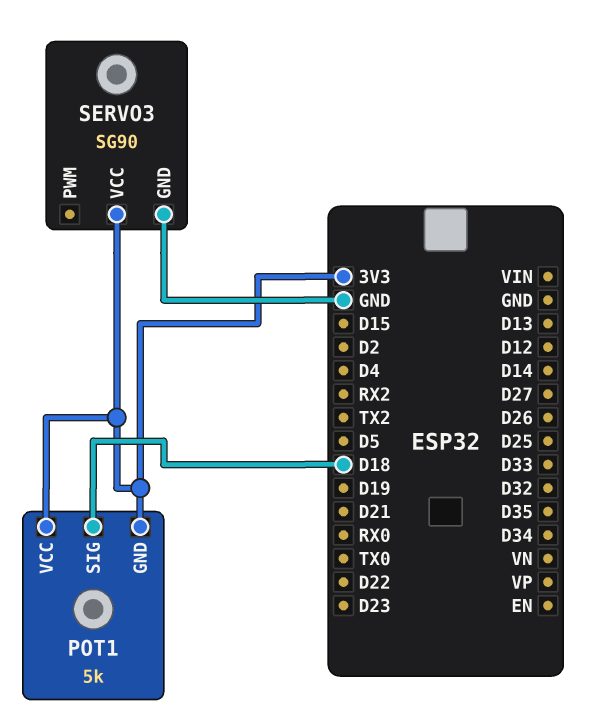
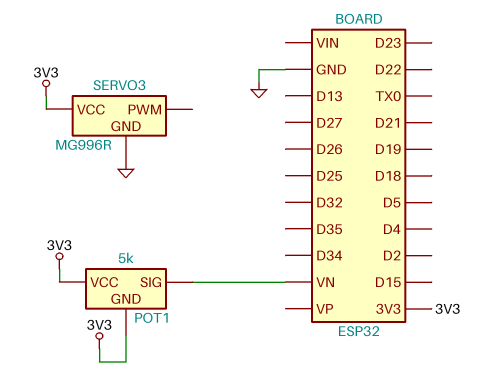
POT1 pin SIG: D18 -> VN
SERVO3: SG90 -> MG996R

